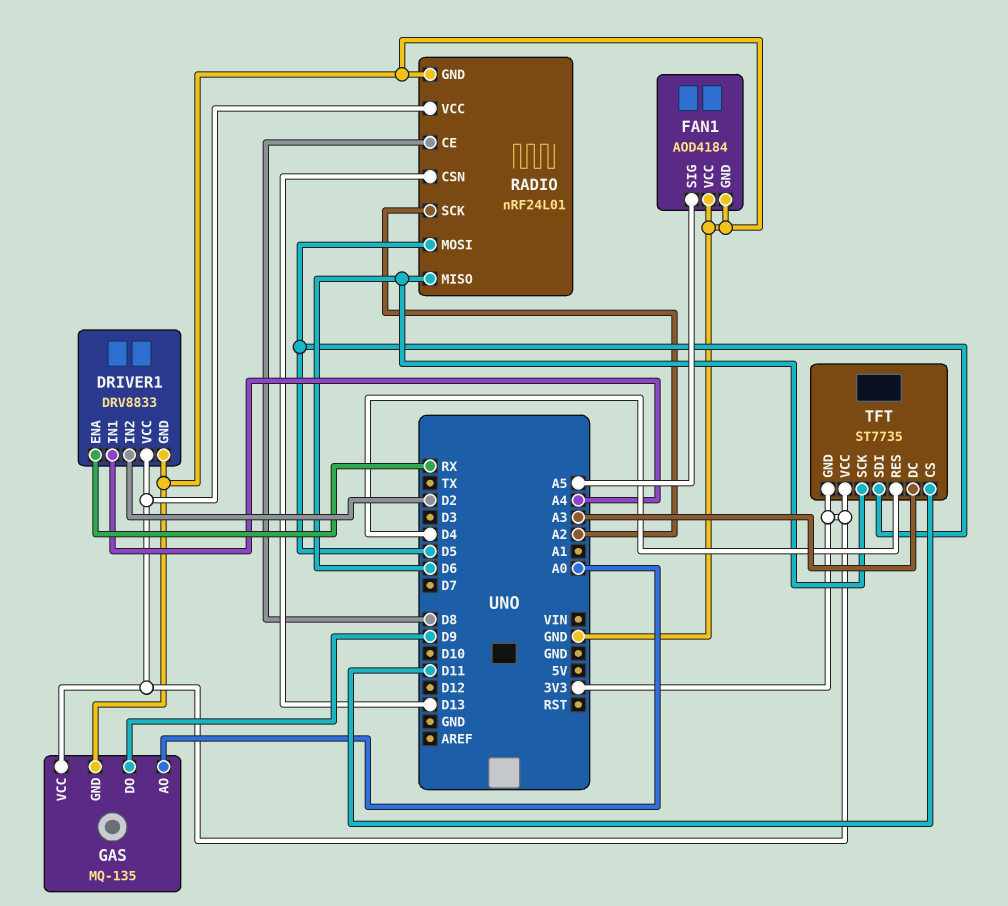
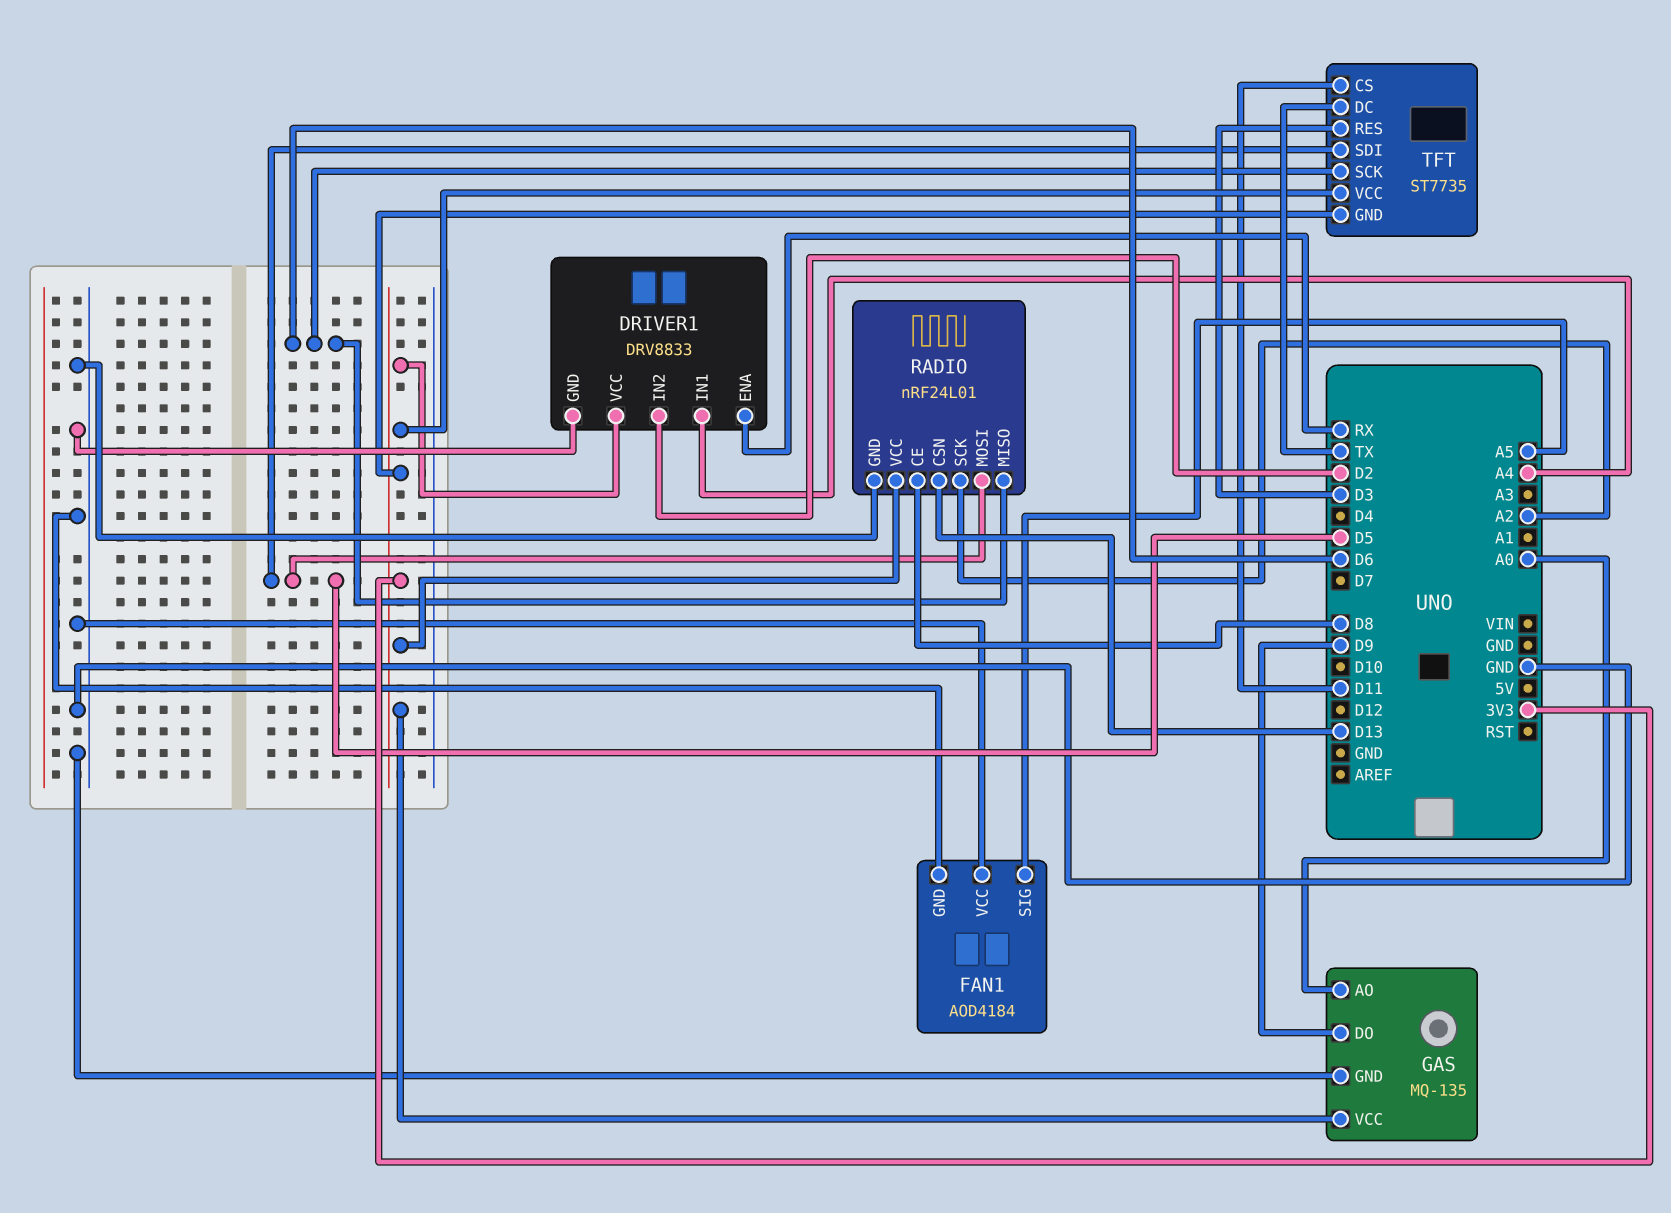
TFT pin DC: A3 -> TX
TFT pin RES: D4 -> D3

